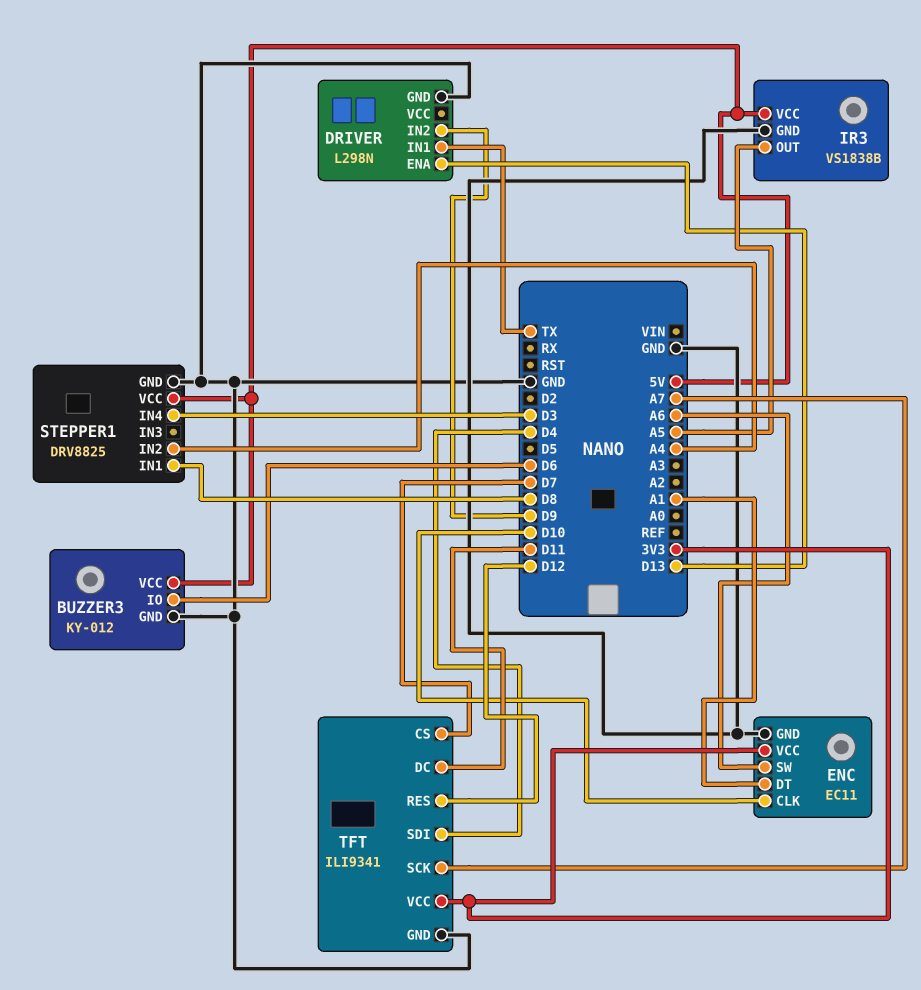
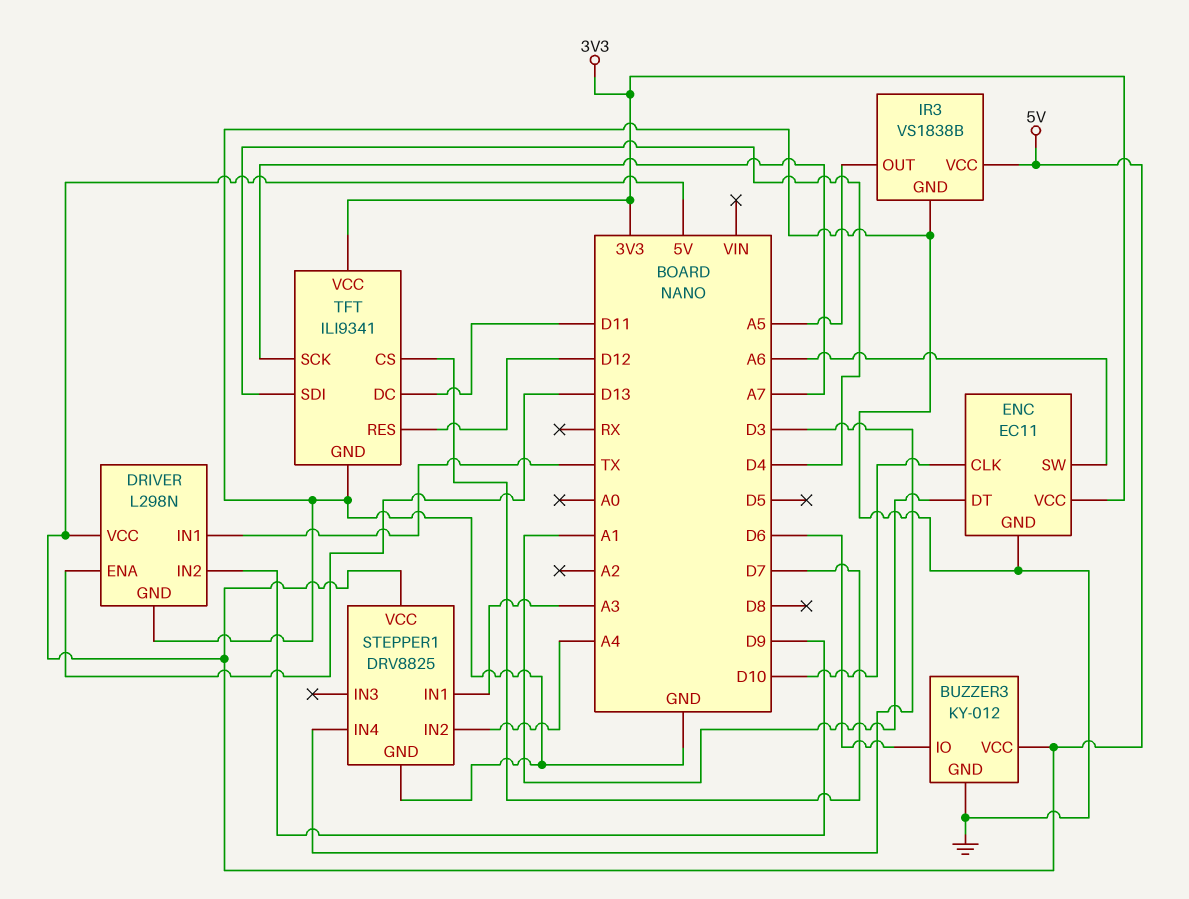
DRIVER pin VCC: none -> 5V
STEPPER1 pin IN1: D8 -> A3

